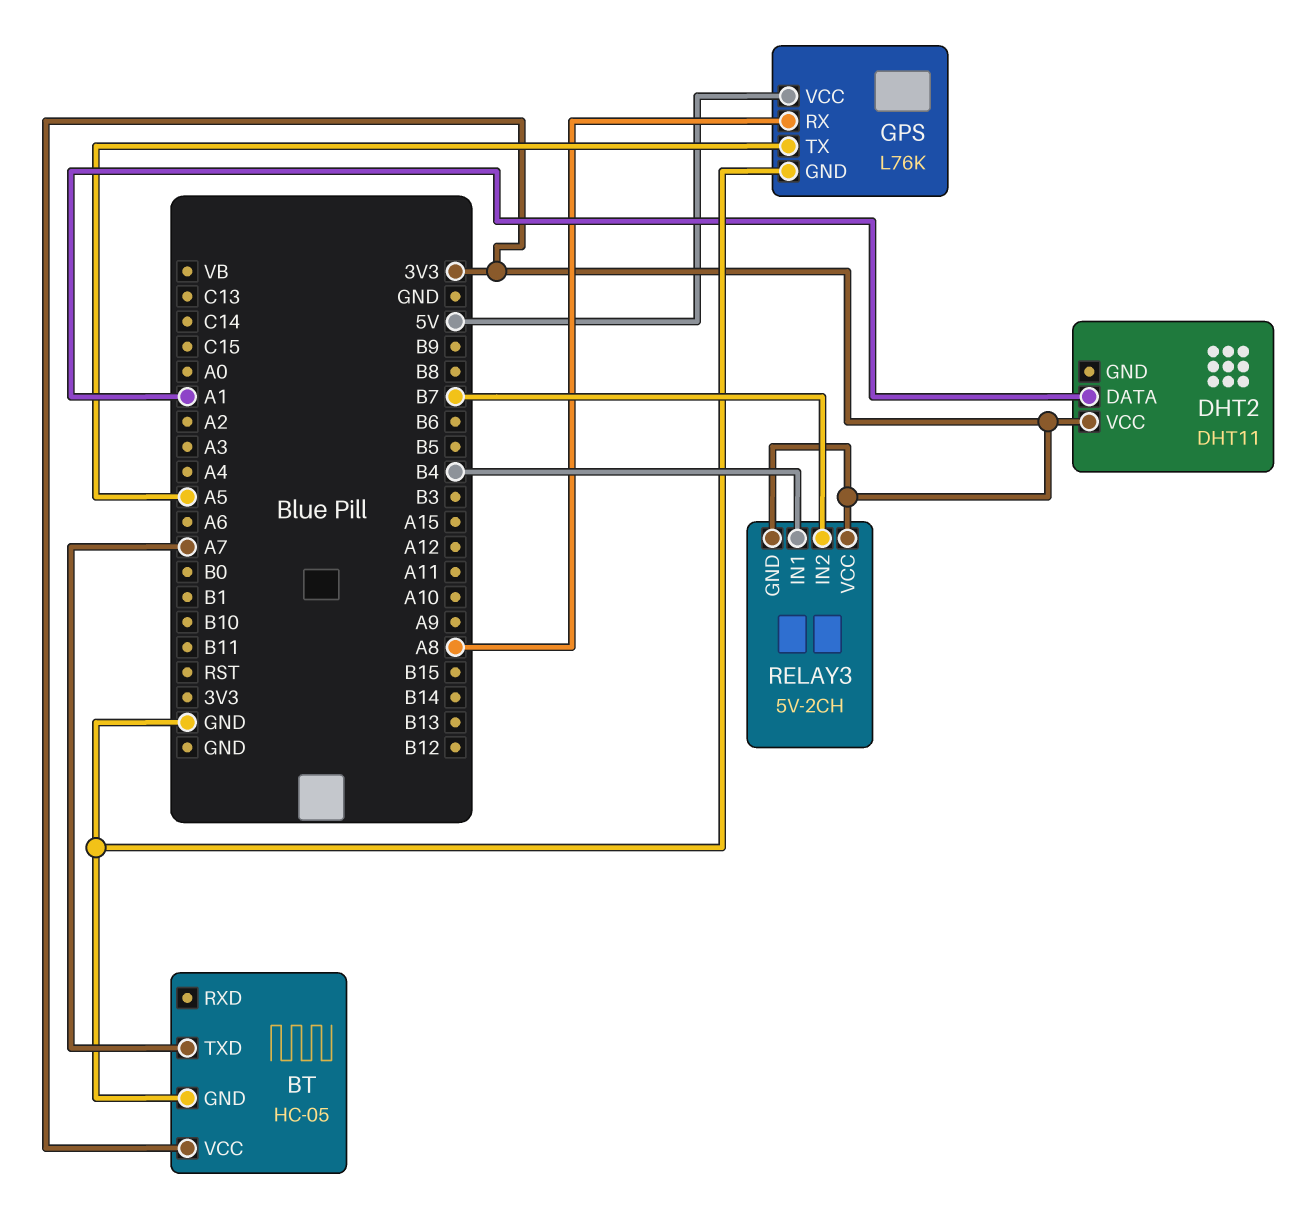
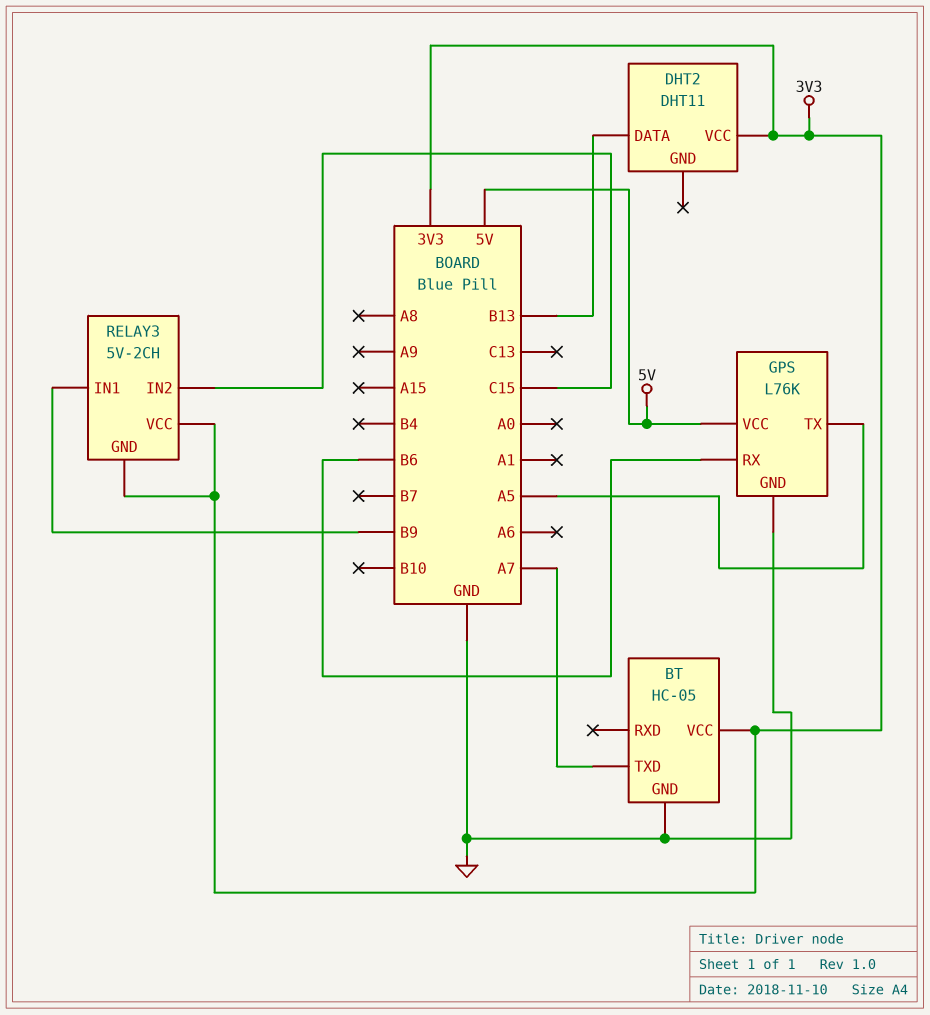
DHT2 pin DATA: A1 -> B13
GPS pin RX: A8 -> B6
RELAY3 pin IN1: B4 -> B9
RELAY3 pin IN2: B7 -> C15

